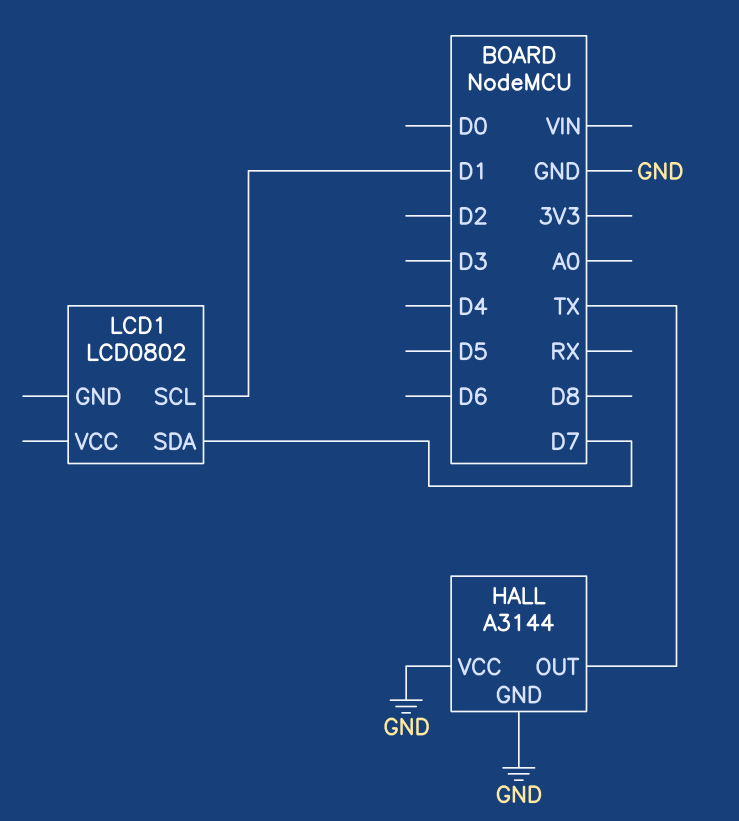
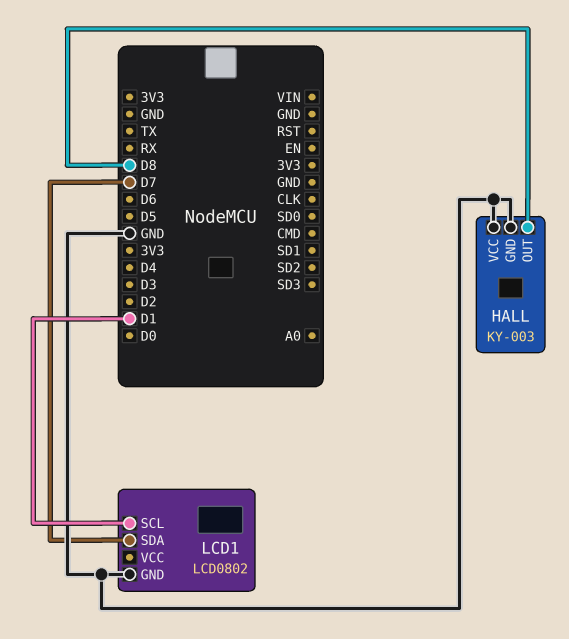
HALL: A3144 -> KY-003
HALL pin OUT: TX -> D8
LCD1 pin GND: none -> GND

